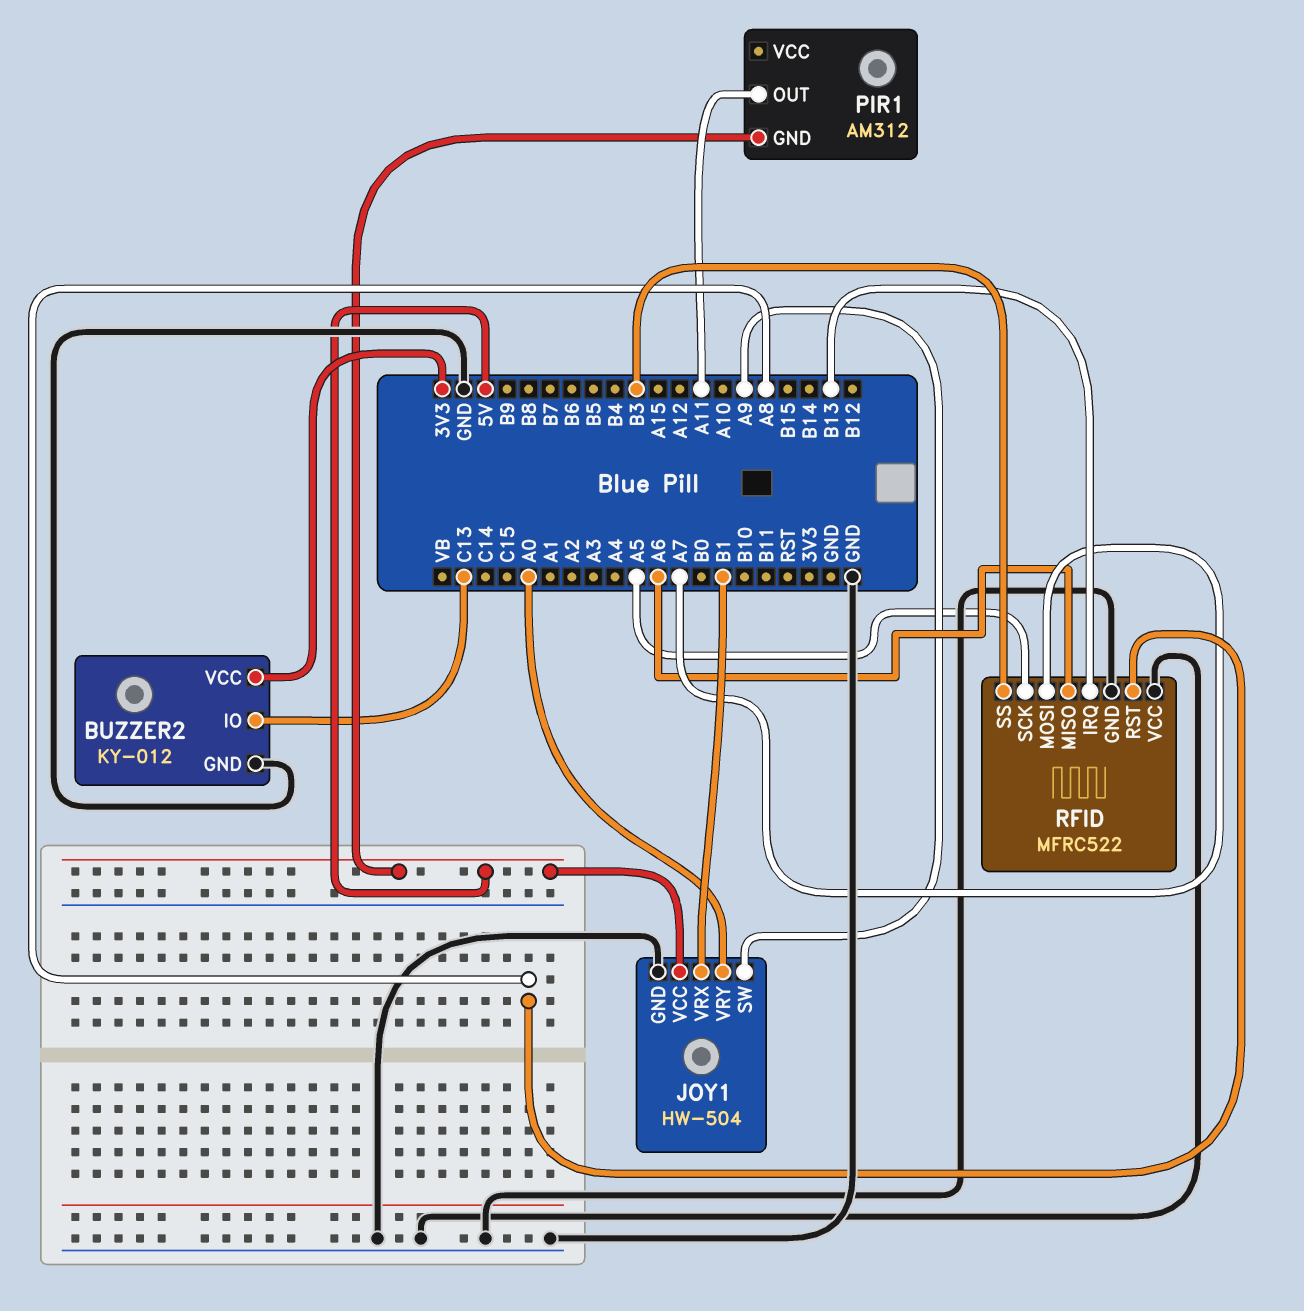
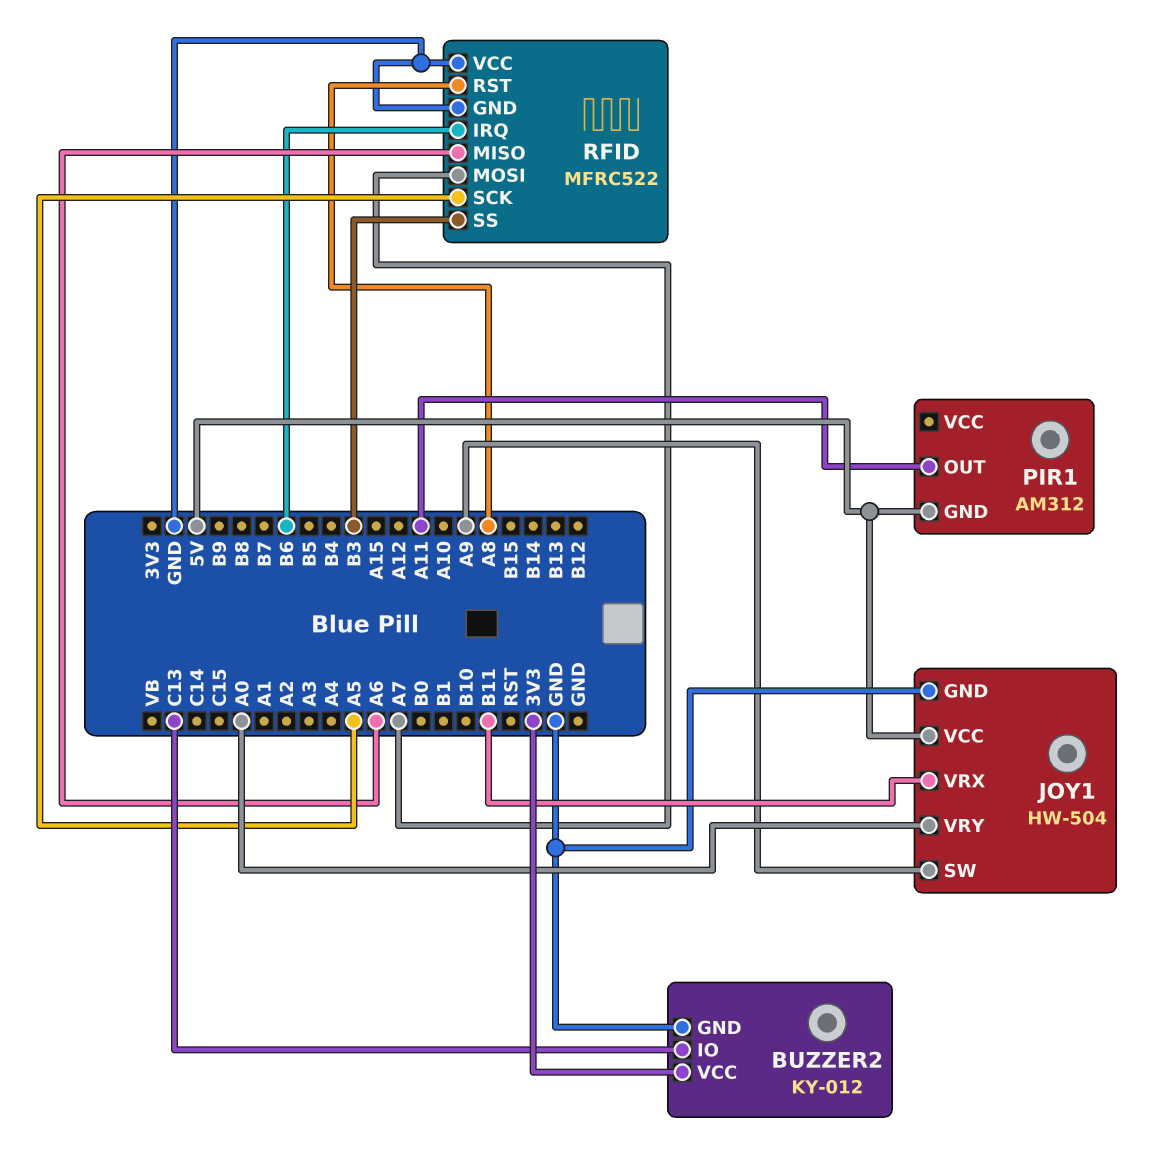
JOY1 pin VRX: B1 -> B11
RFID pin IRQ: B13 -> B6

